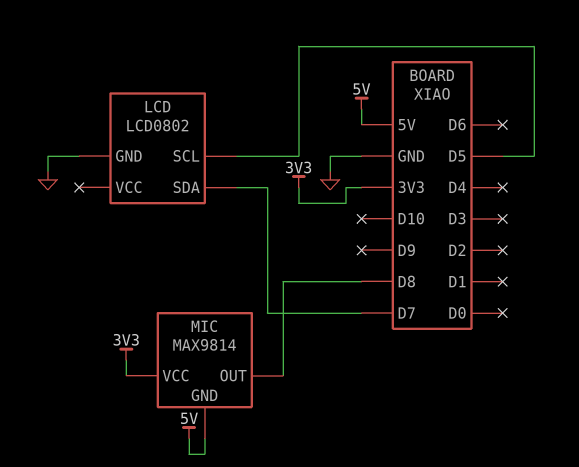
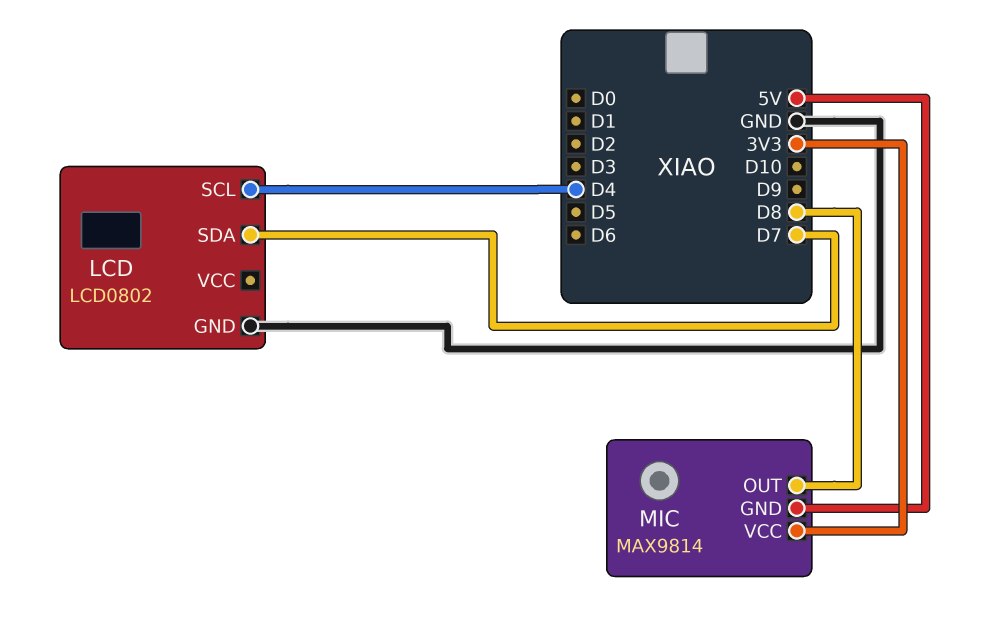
LCD pin SCL: D5 -> D4

